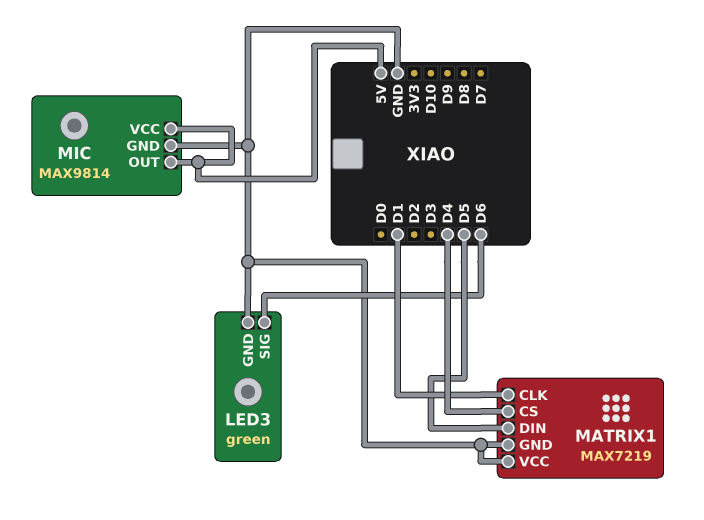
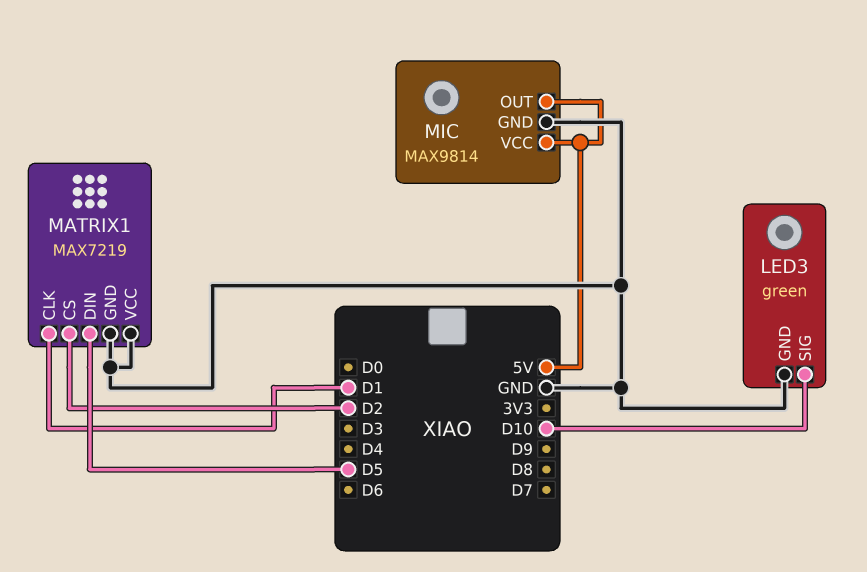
LED3 pin SIG: D6 -> D10
MATRIX1 pin CS: D4 -> D2

